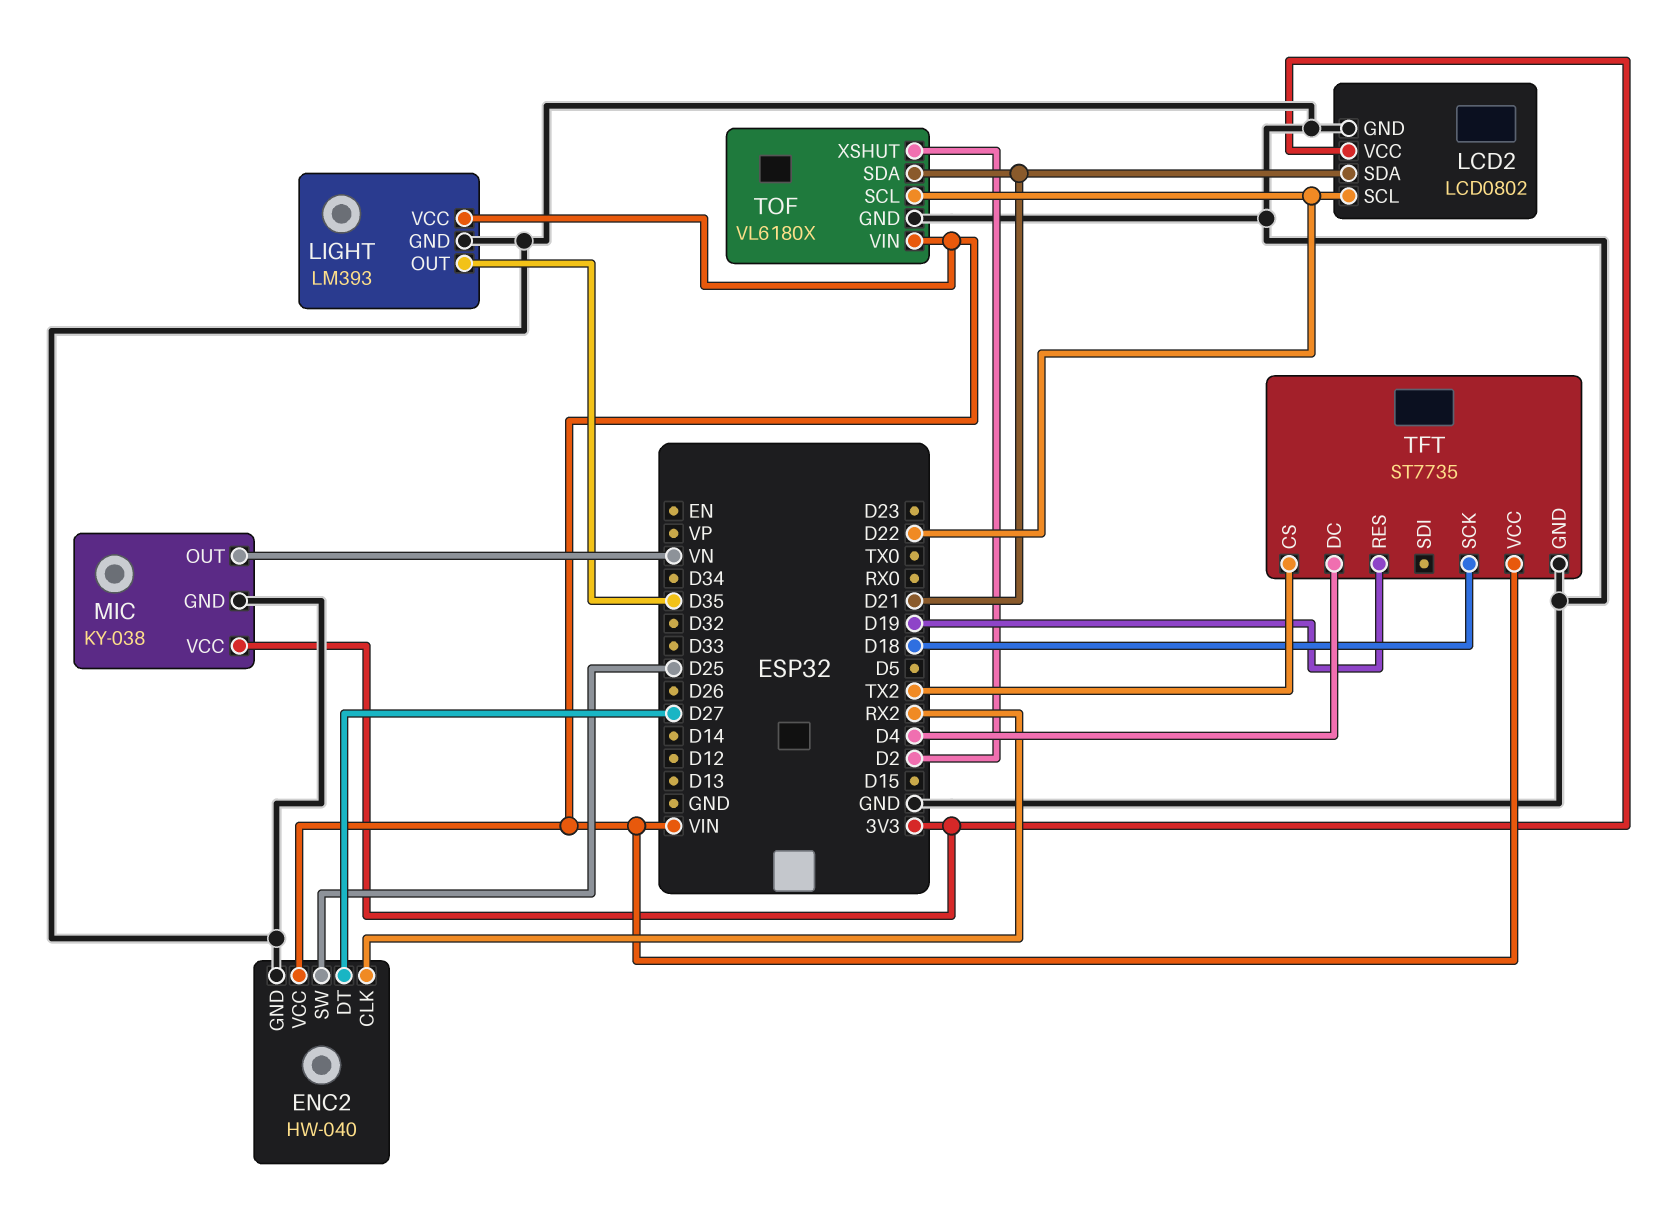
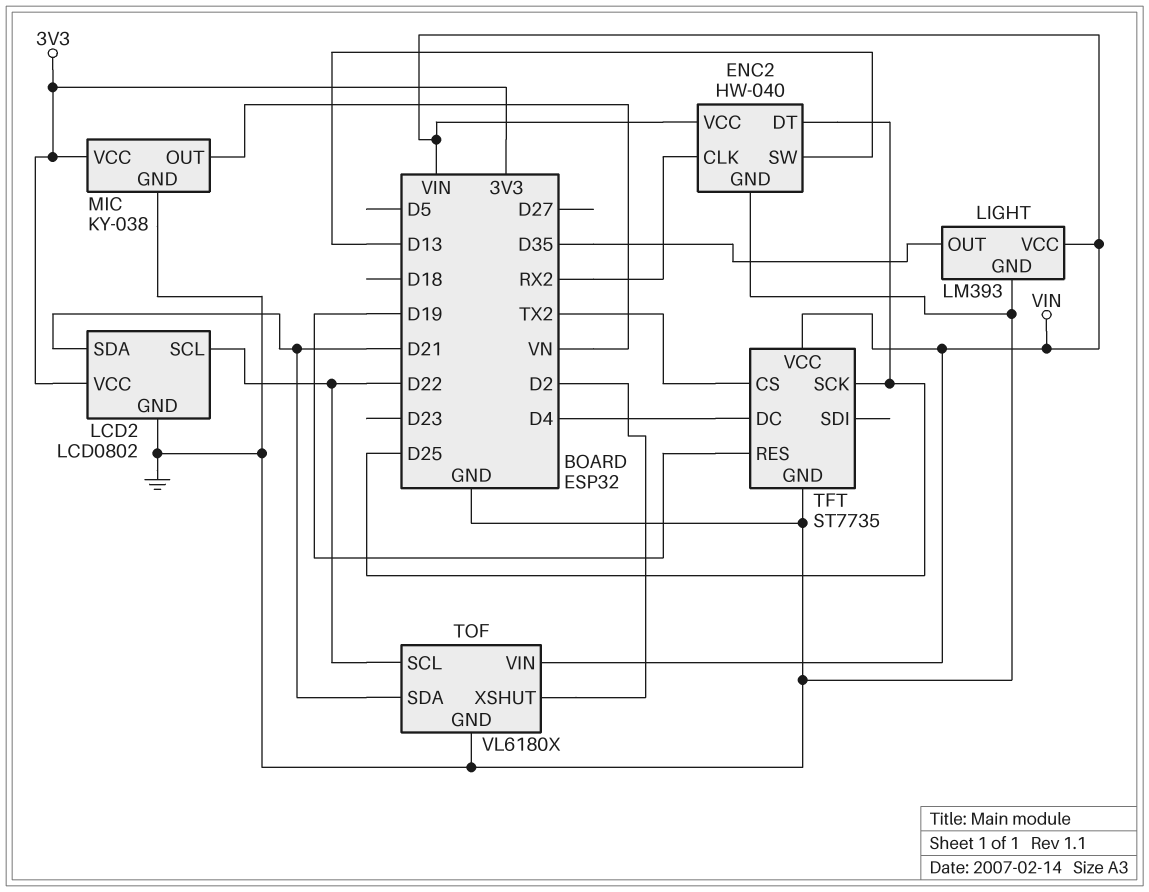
ENC2 pin DT: D27 -> D25
ENC2 pin SW: D25 -> D13
TFT pin SCK: D18 -> D25

